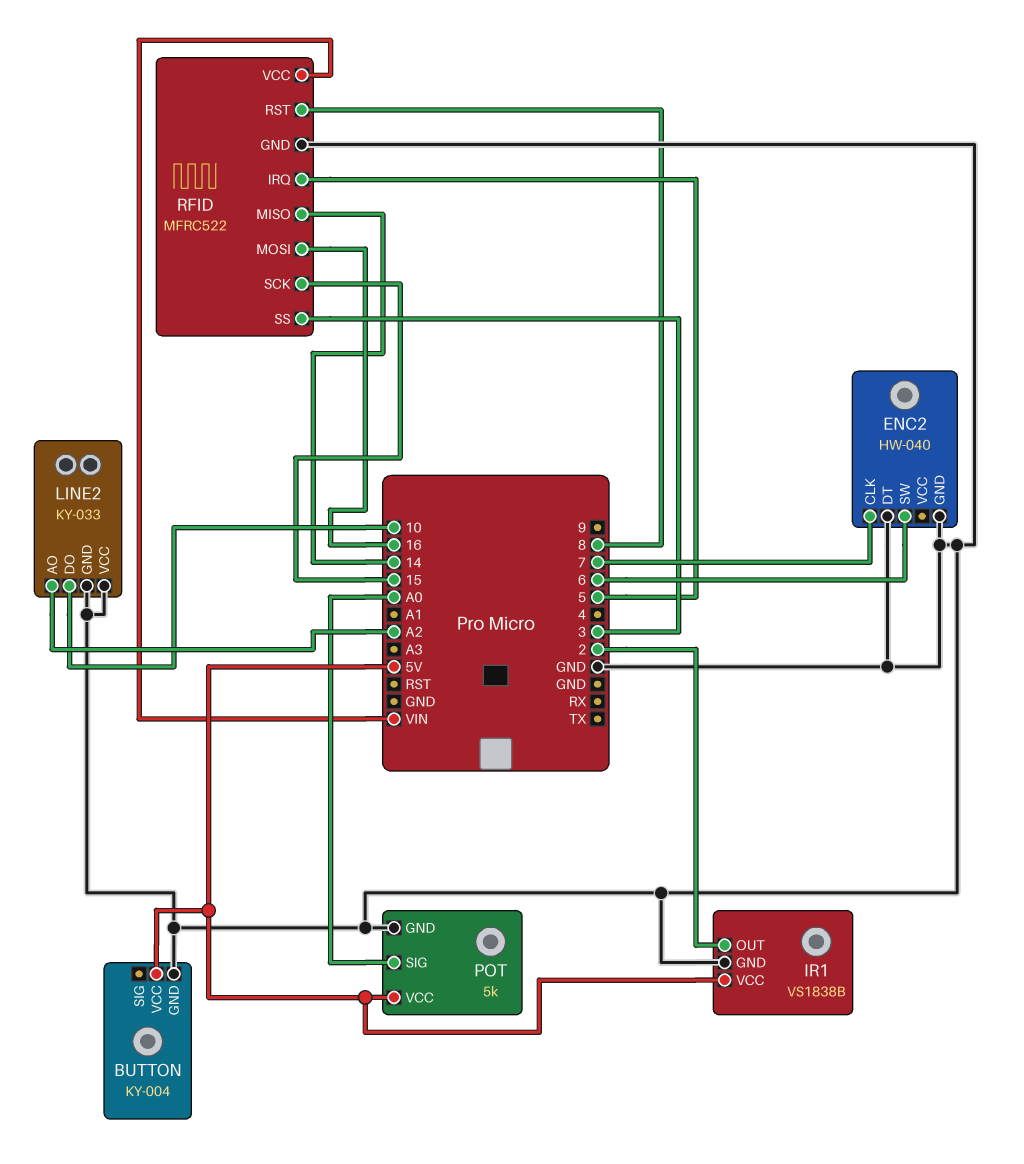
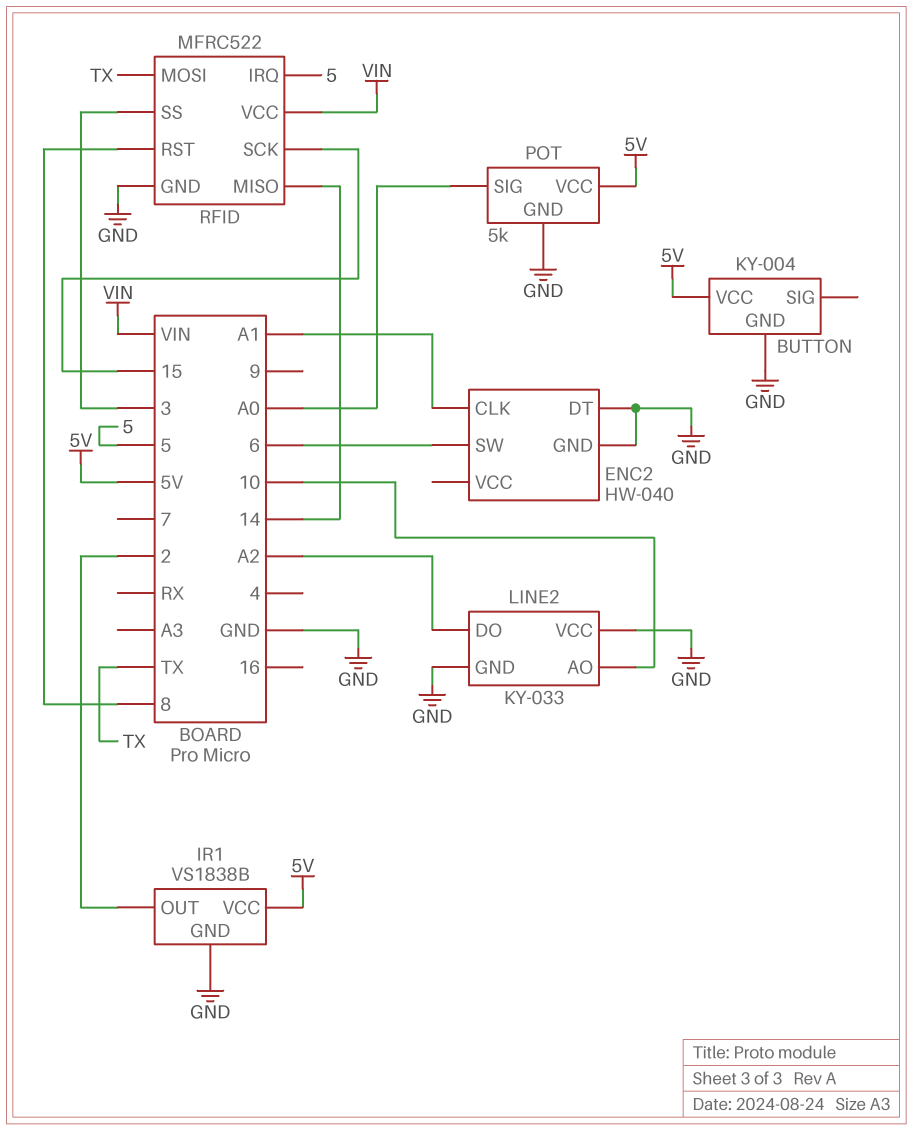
ENC2 pin CLK: 7 -> A1
LINE2 pin AO: A2 -> 10
LINE2 pin DO: 10 -> A2
RFID pin MOSI: 16 -> TX

